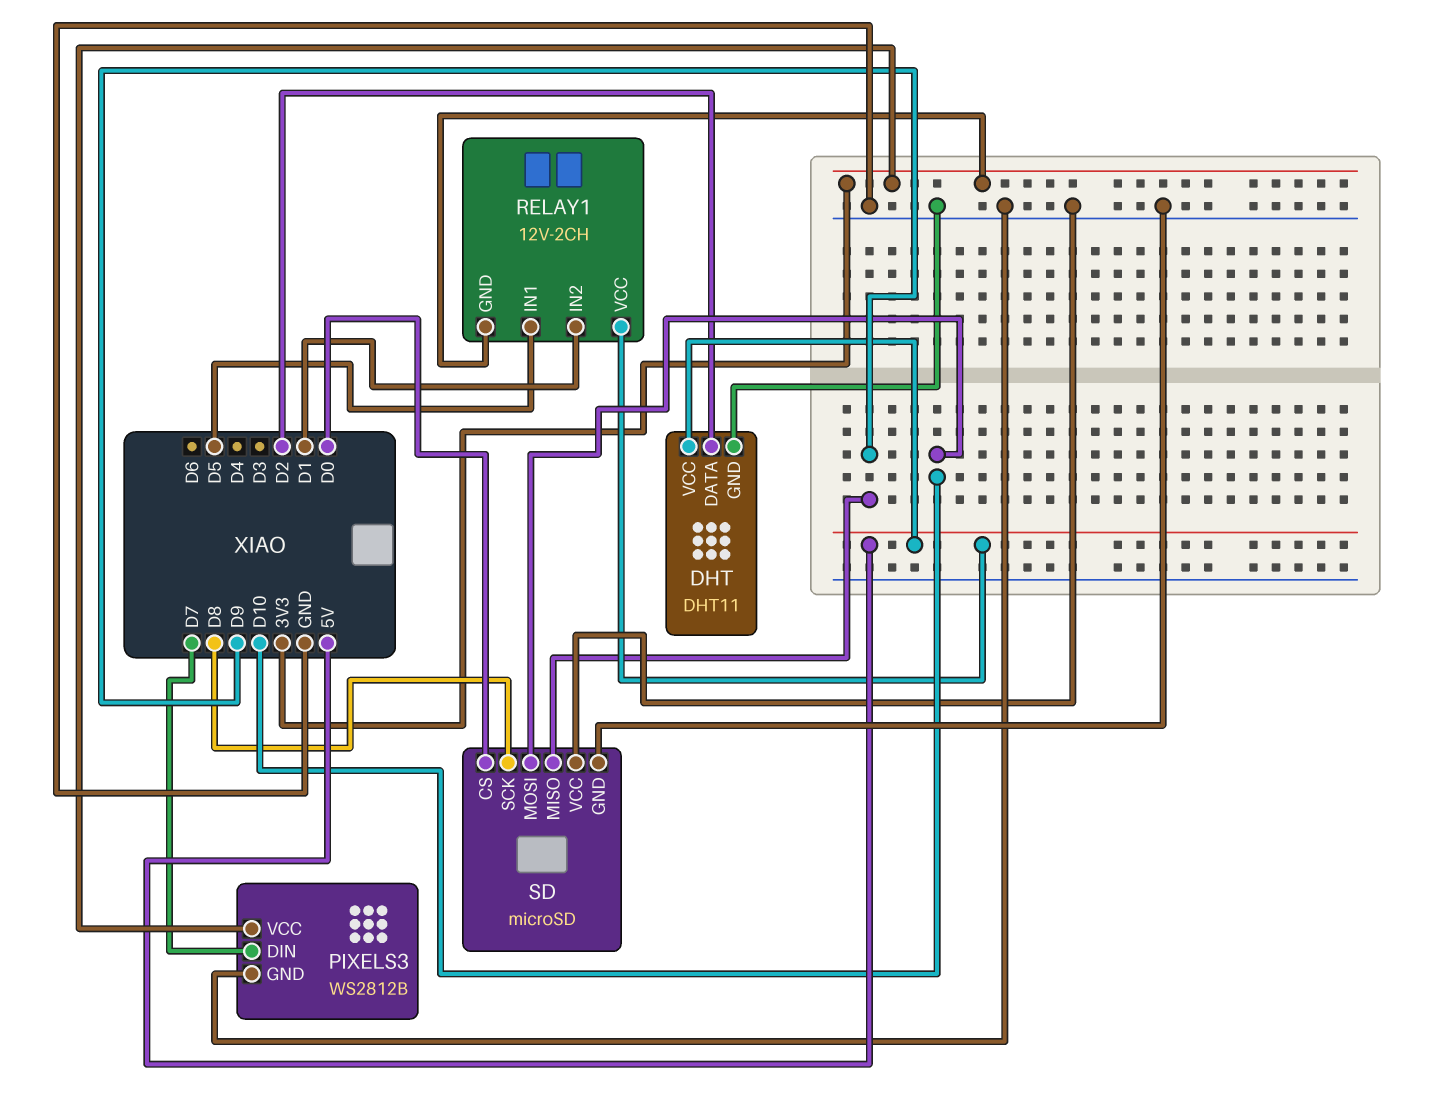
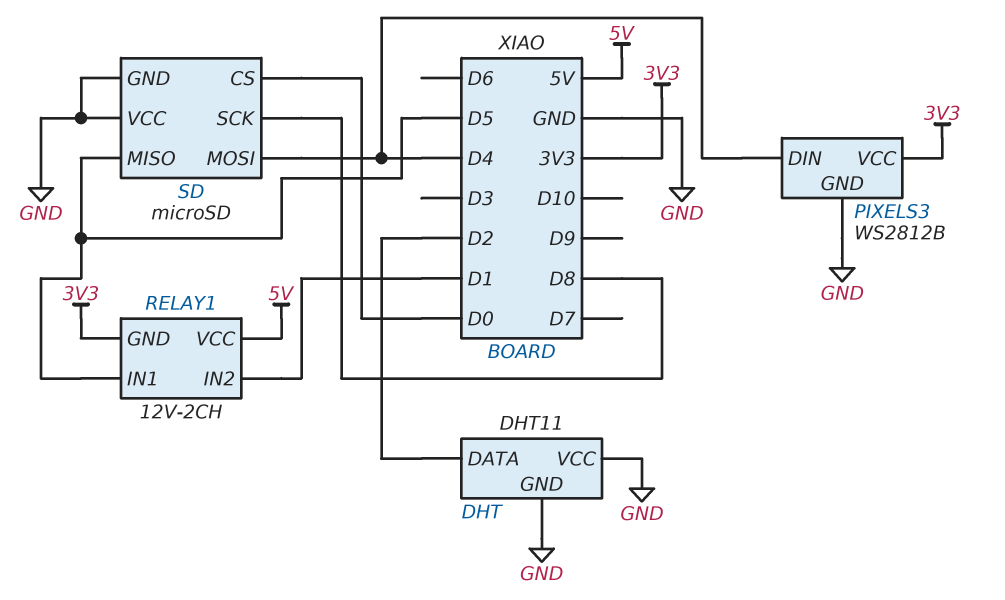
DHT pin VCC: 5V -> GND
PIXELS3 pin DIN: D7 -> D4
SD pin MISO: D9 -> D5
SD pin MOSI: D10 -> D4

